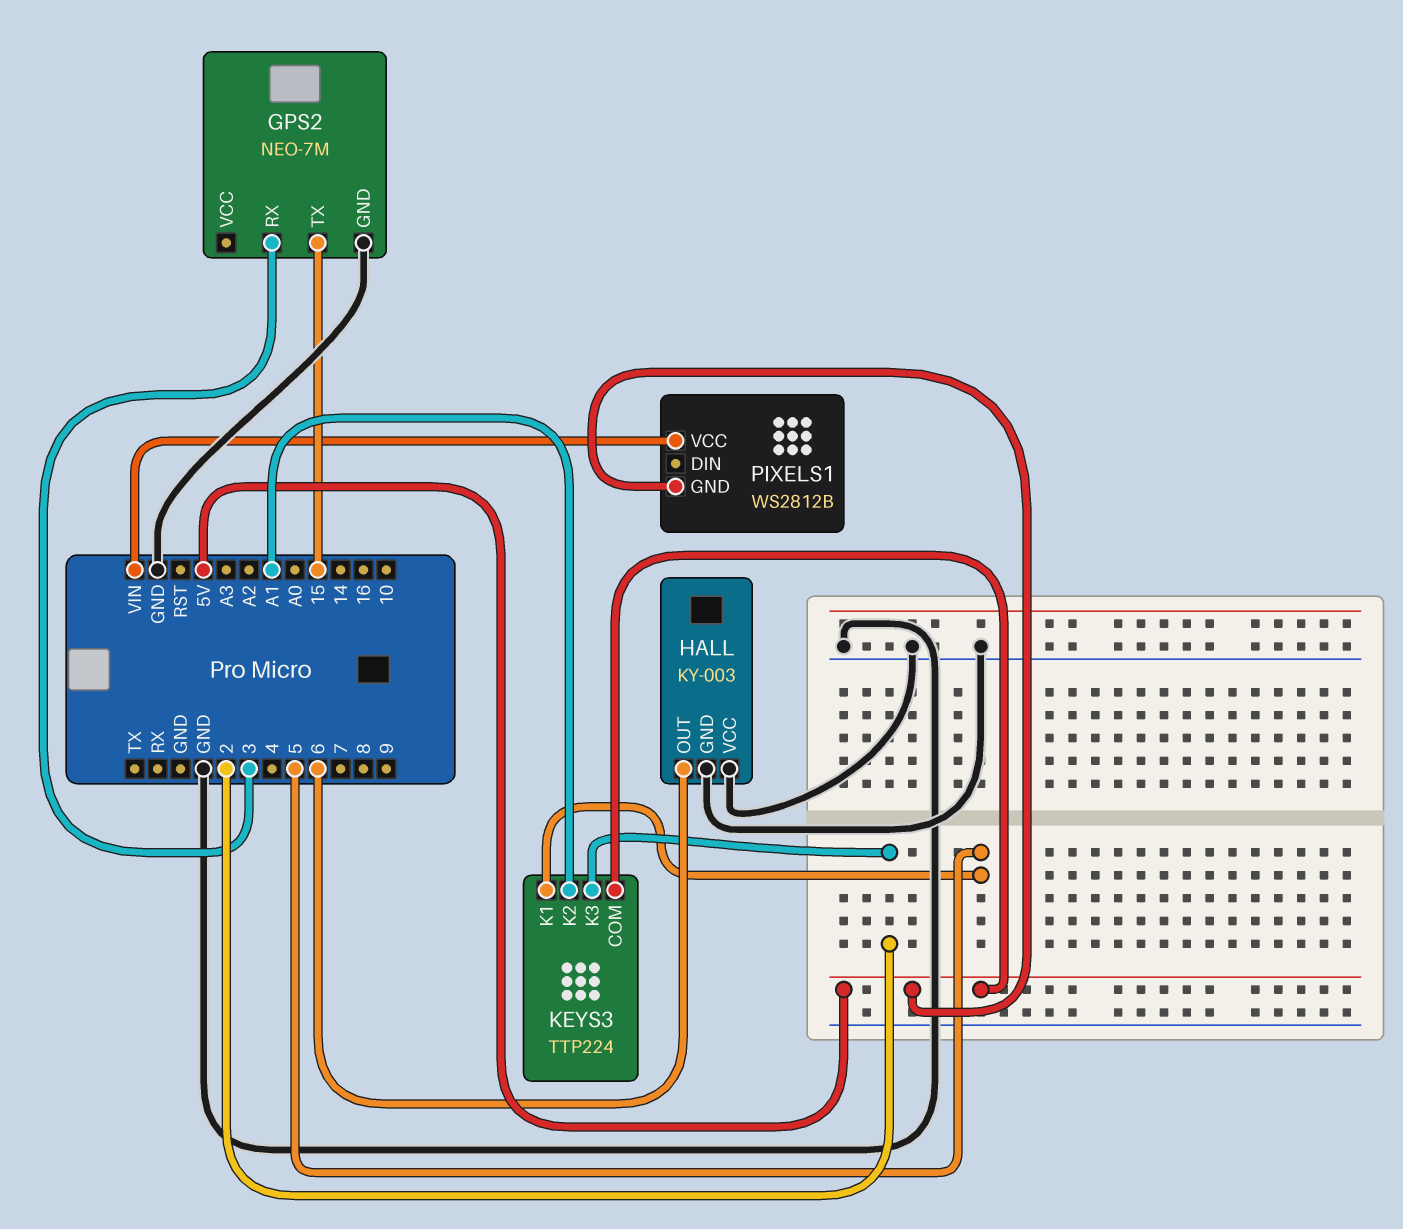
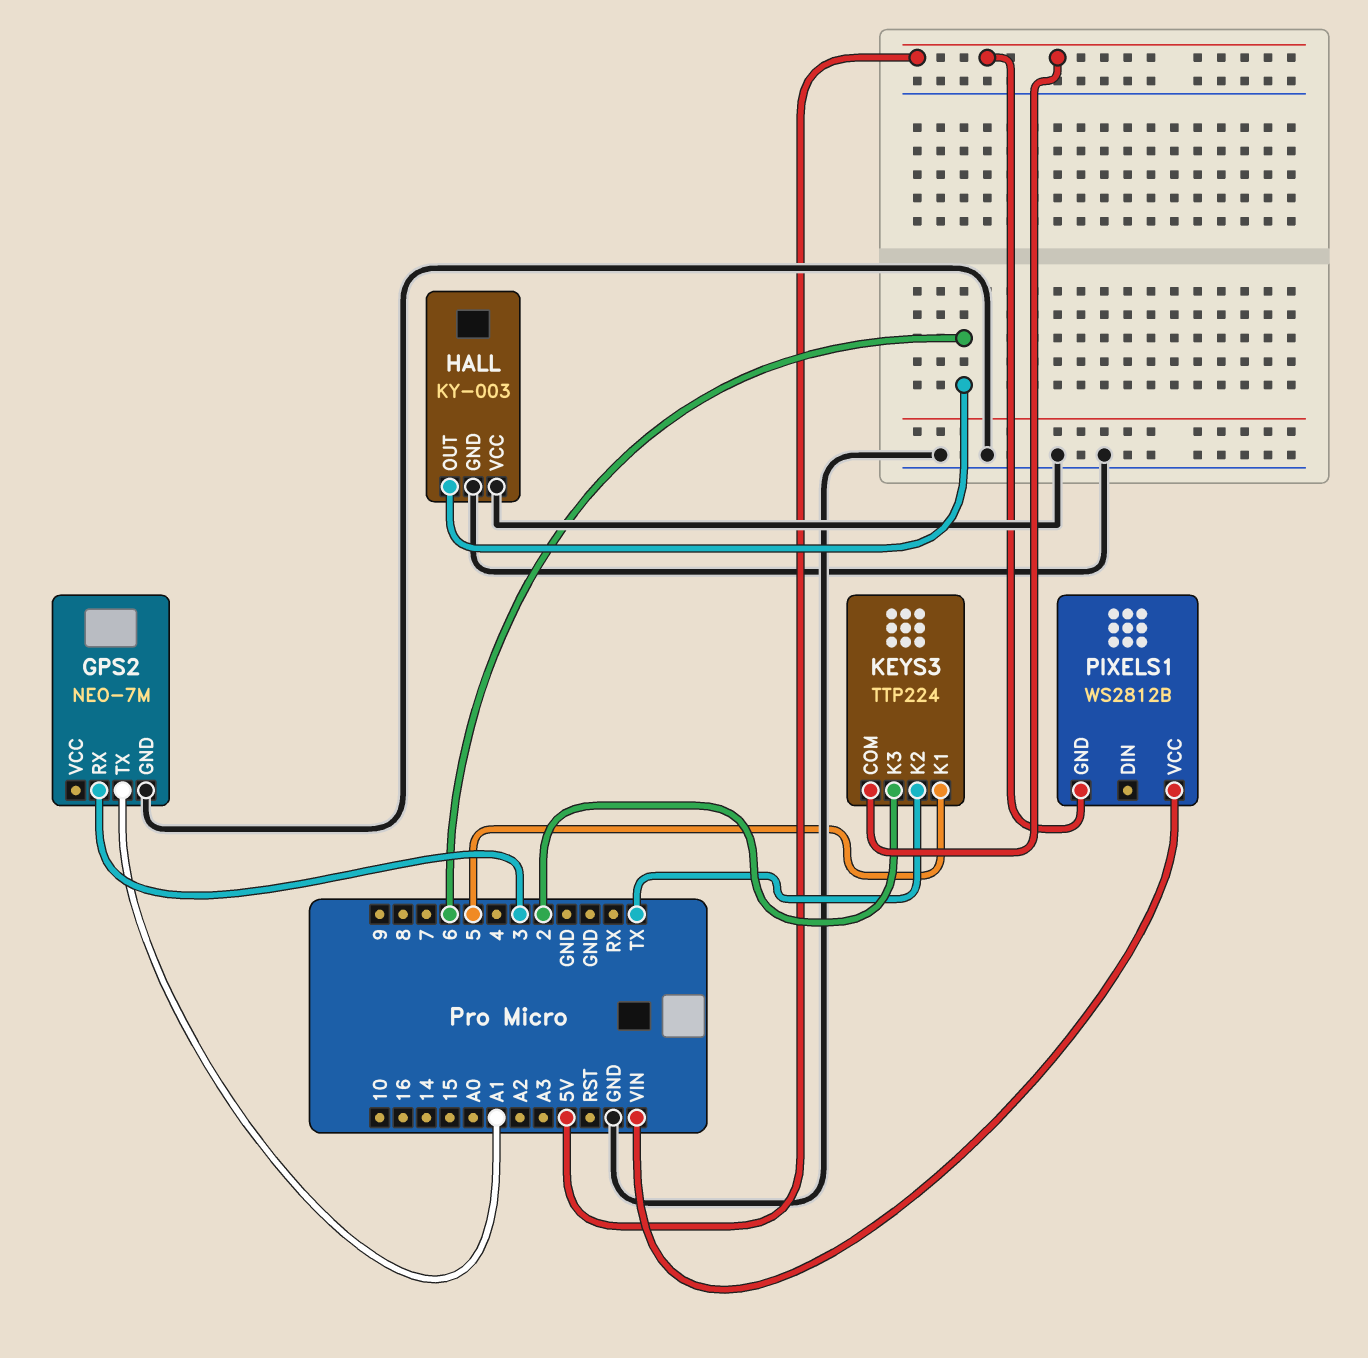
GPS2 pin TX: 15 -> A1
KEYS3 pin K2: A1 -> TX

